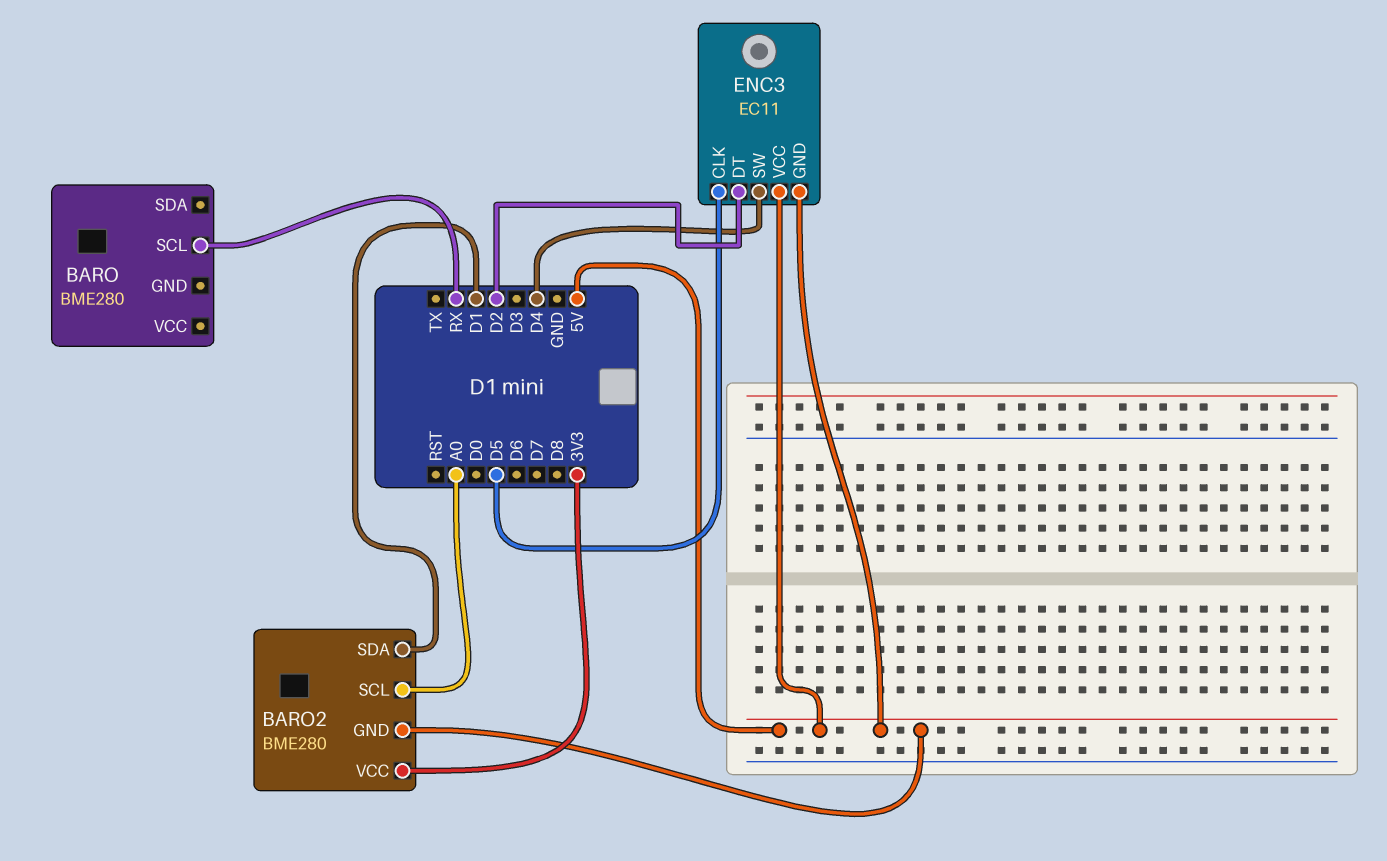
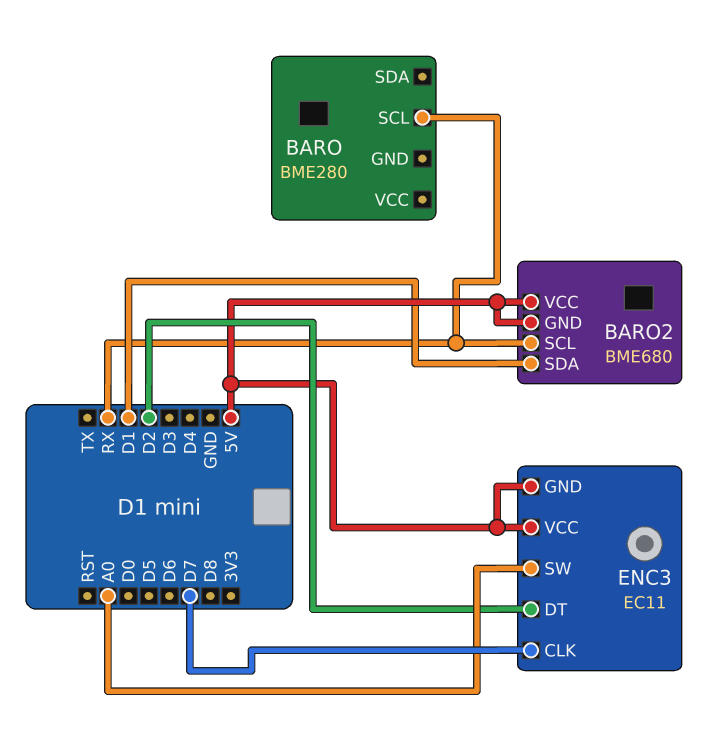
BARO2: BME280 -> BME680
BARO2 pin SCL: A0 -> RX
BARO2 pin VCC: 3V3 -> 5V
ENC3 pin CLK: D5 -> D7
ENC3 pin SW: D4 -> A0

